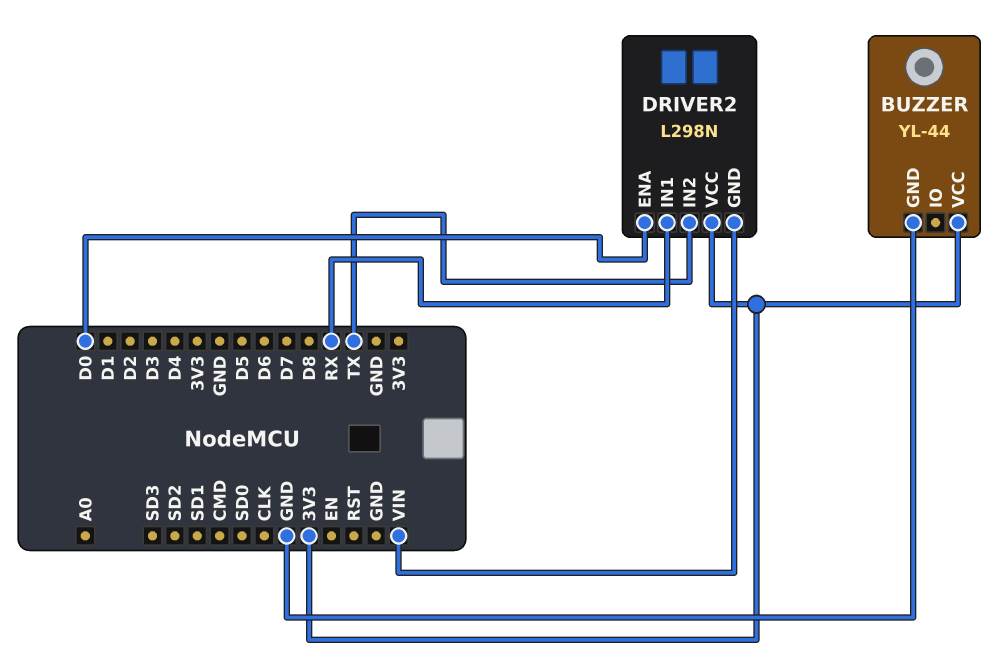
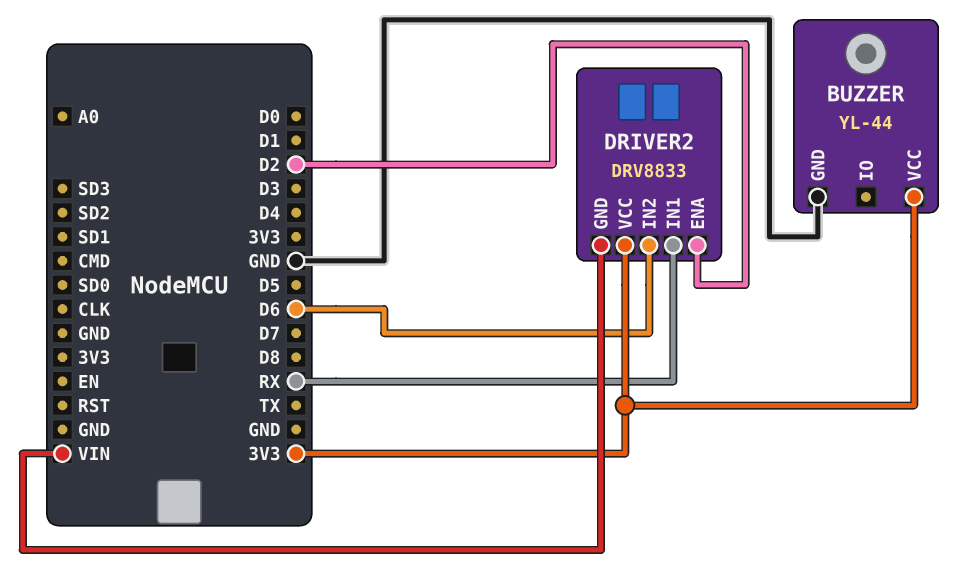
DRIVER2: L298N -> DRV8833
DRIVER2 pin ENA: D0 -> D2
DRIVER2 pin IN2: TX -> D6

